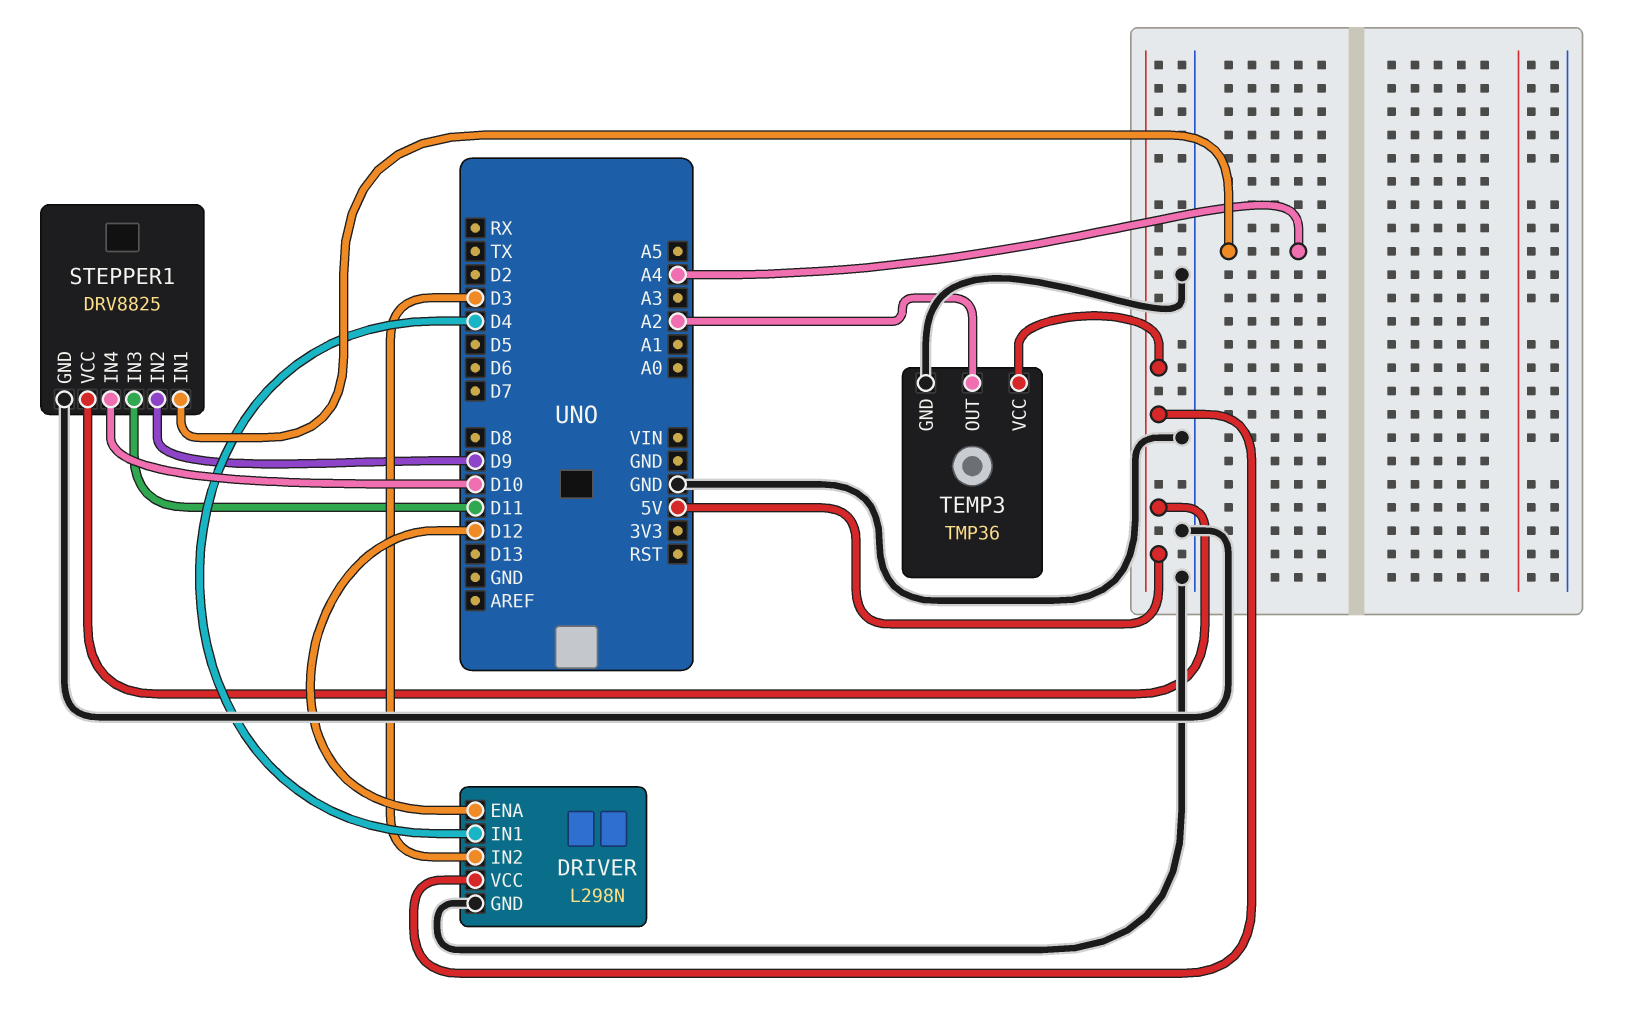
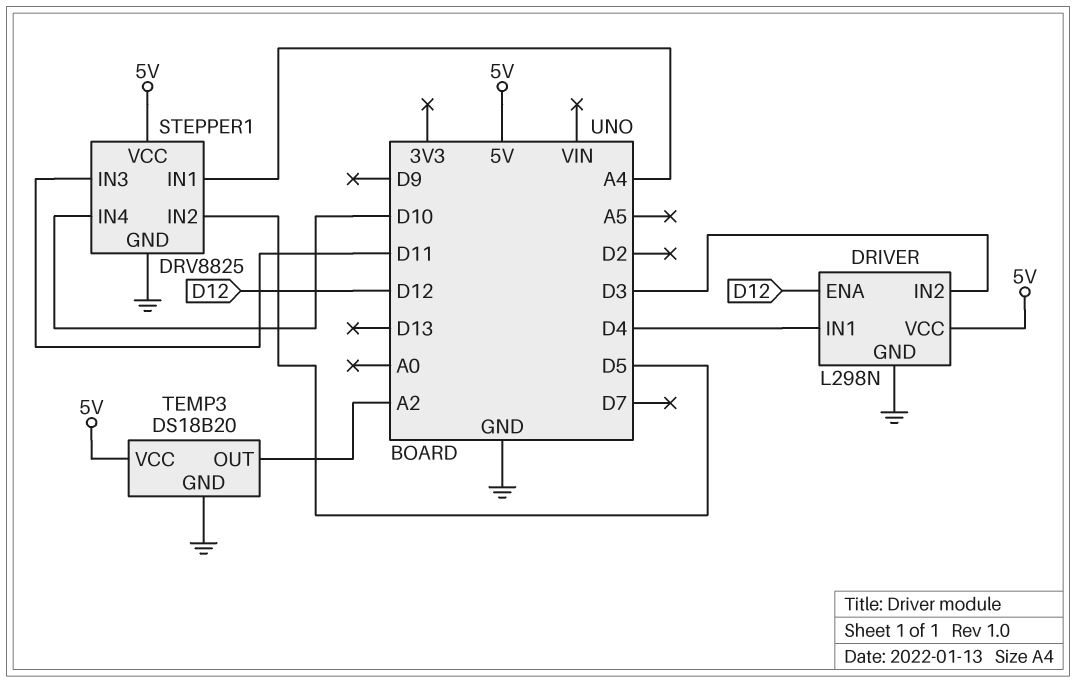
STEPPER1 pin IN2: D9 -> D5
TEMP3: TMP36 -> DS18B20

